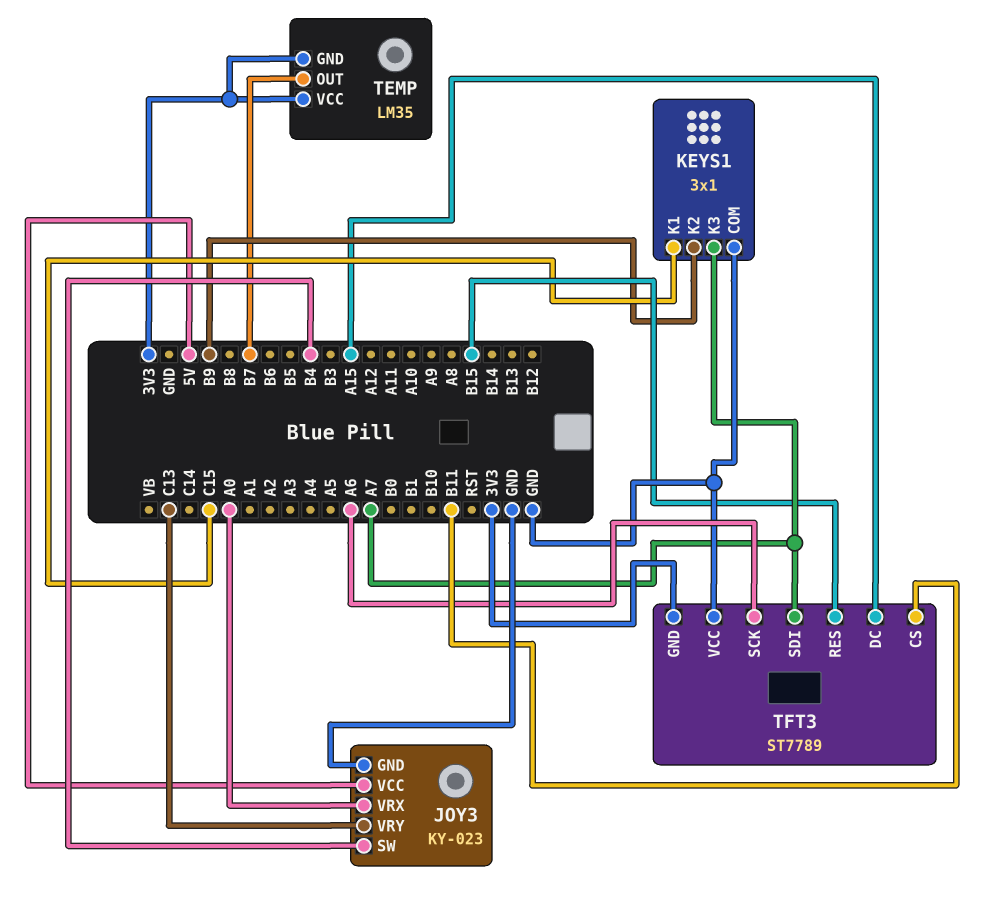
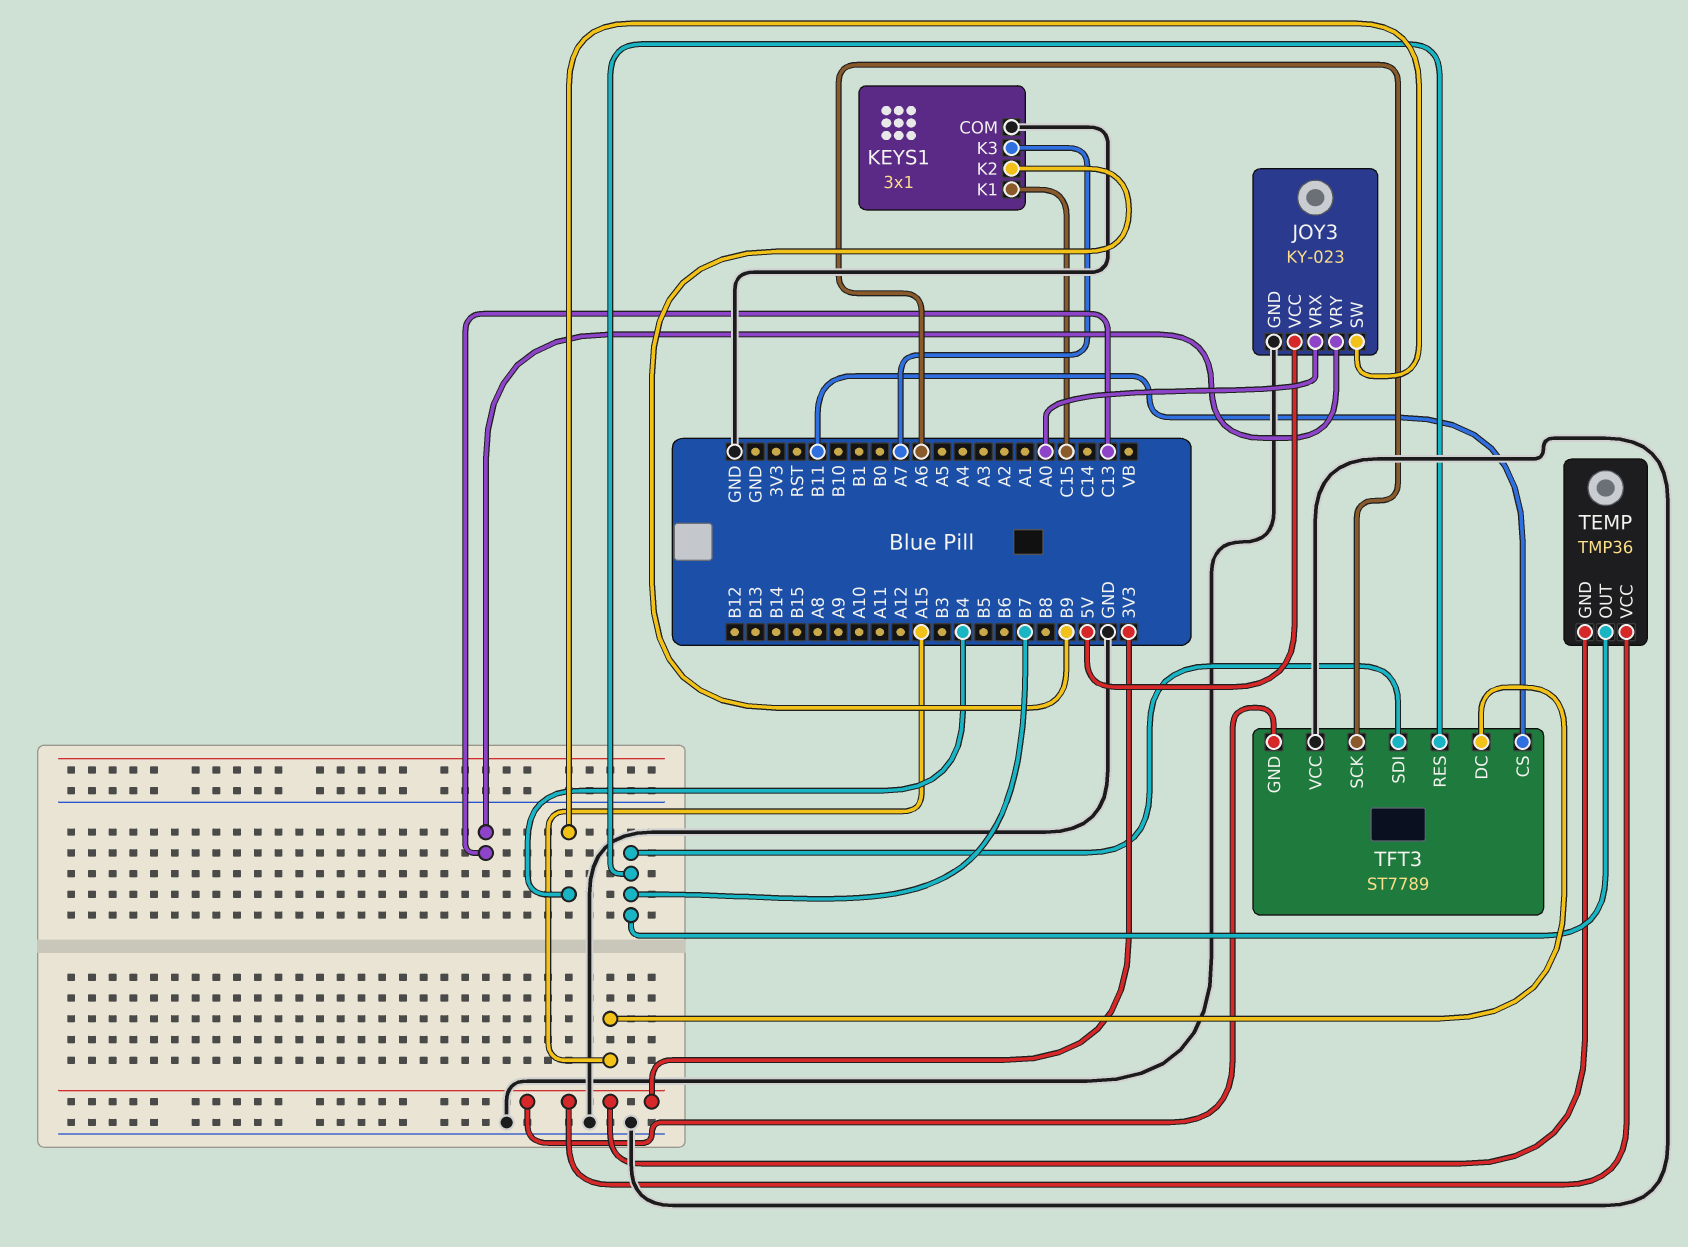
TEMP: LM35 -> TMP36
TFT3 pin RES: B15 -> B7
TFT3 pin SDI: A7 -> B7

